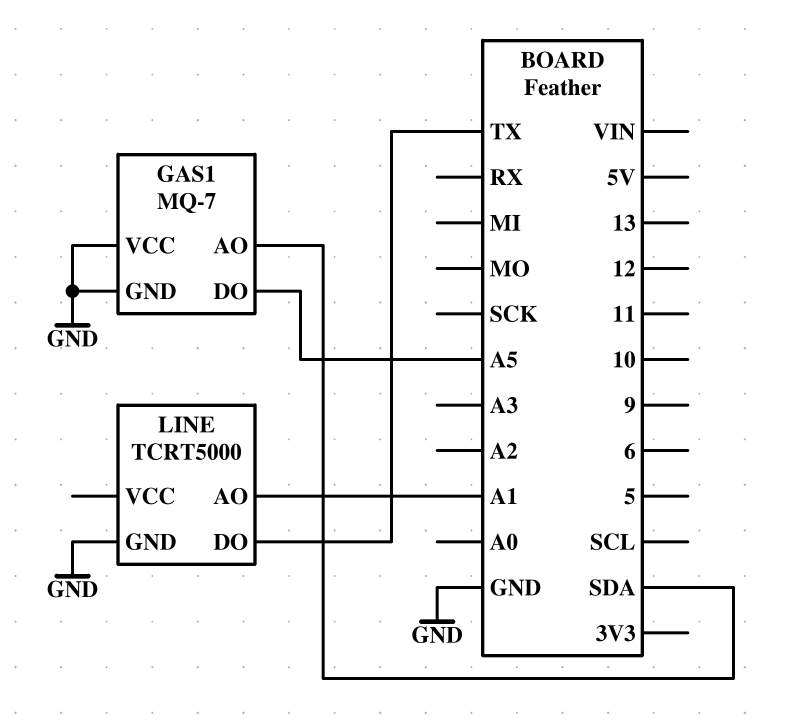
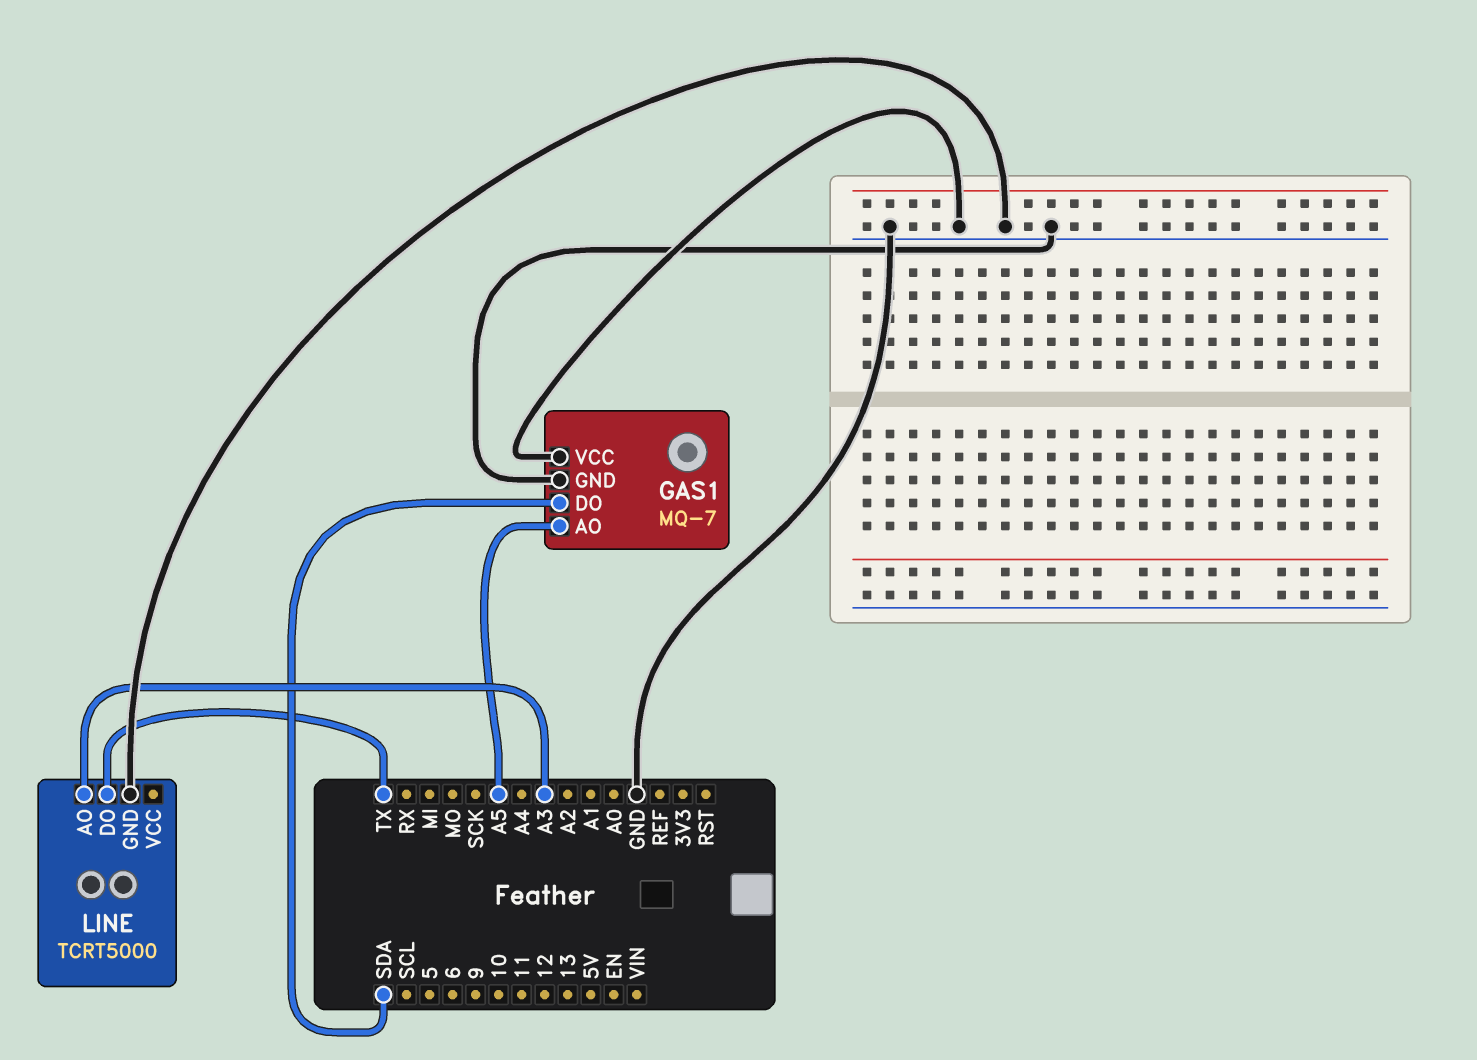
GAS1 pin AO: SDA -> A5
GAS1 pin DO: A5 -> SDA
LINE pin AO: A1 -> A3

